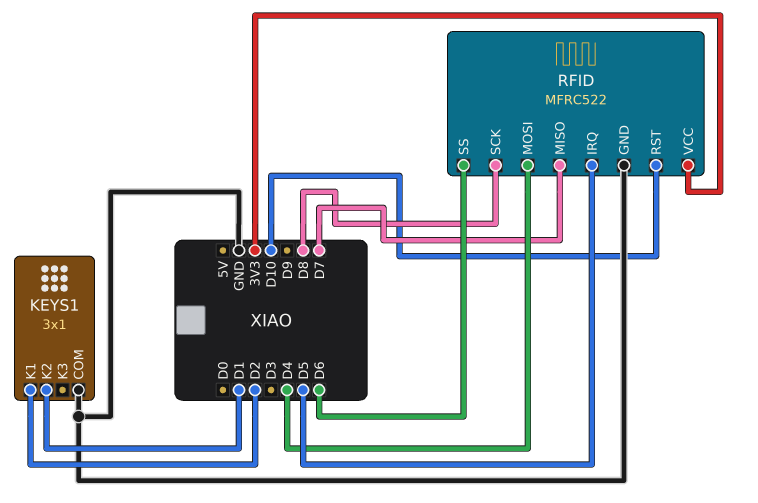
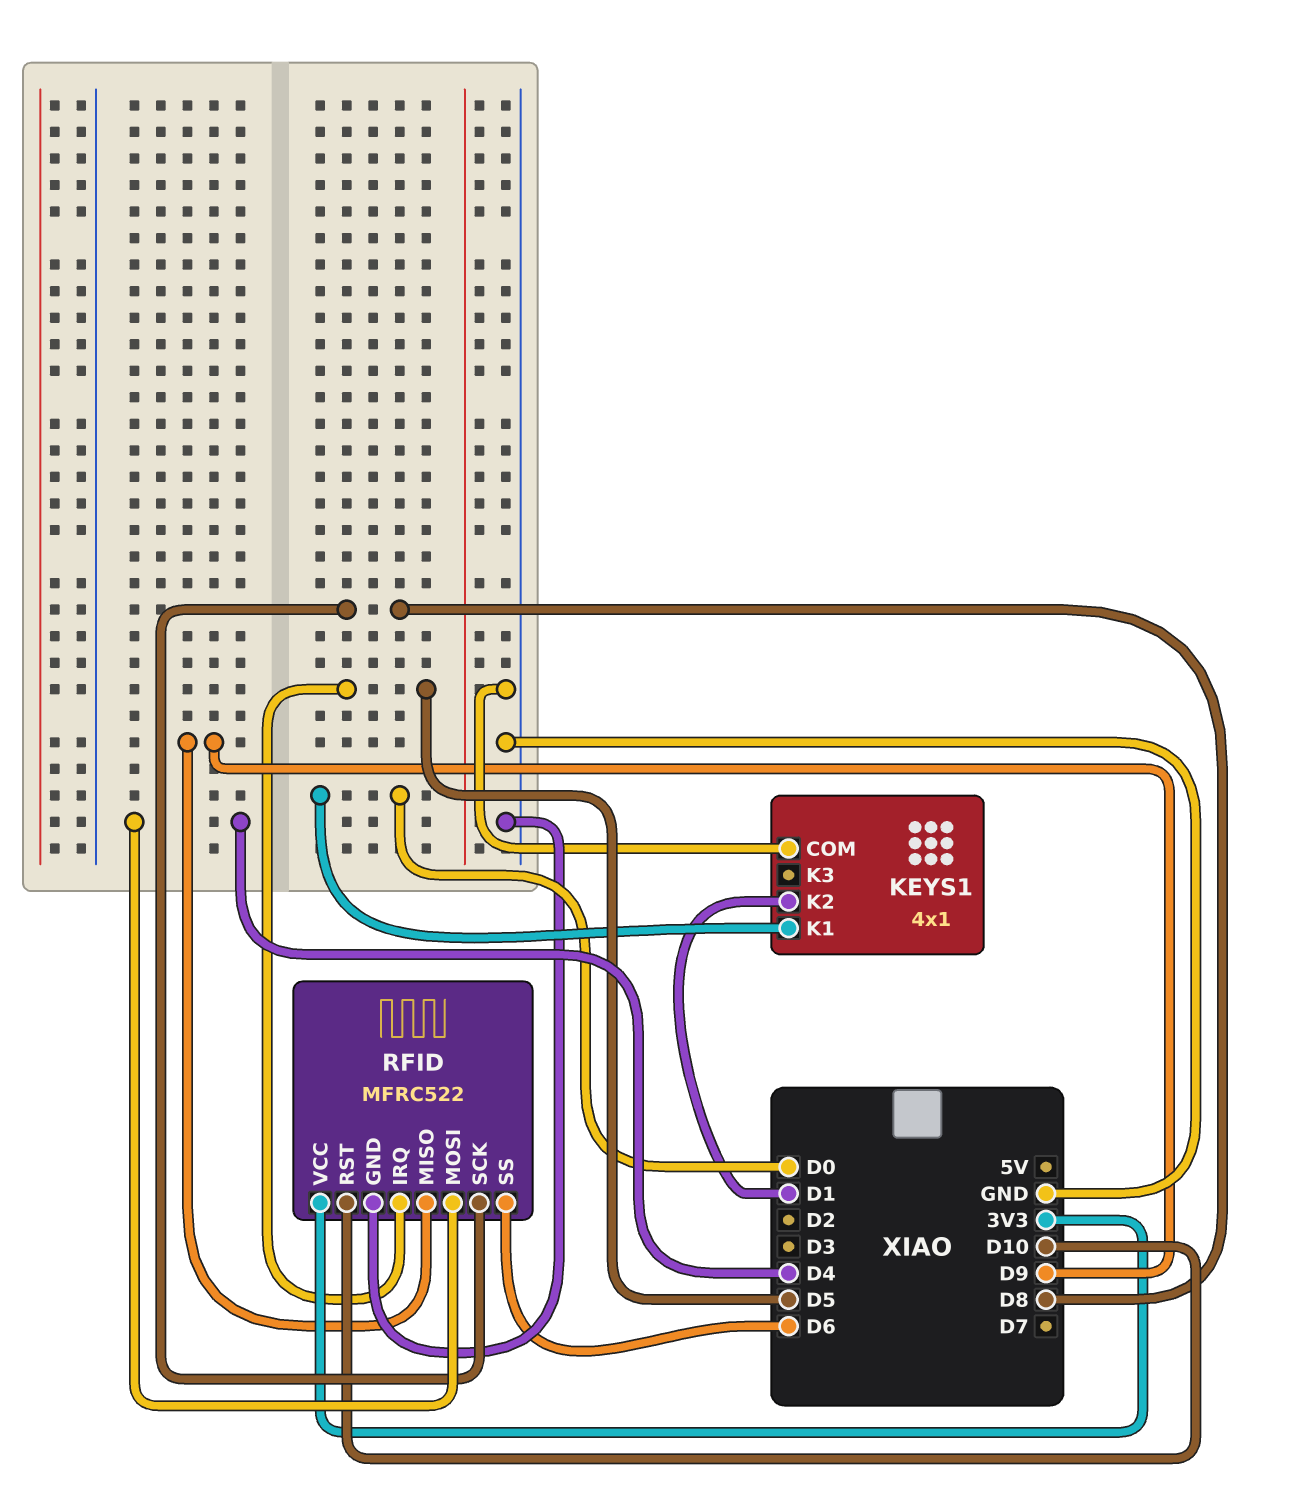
KEYS1: 3x1 -> 4x1
KEYS1 pin K1: D2 -> D0
RFID pin MISO: D7 -> D9

